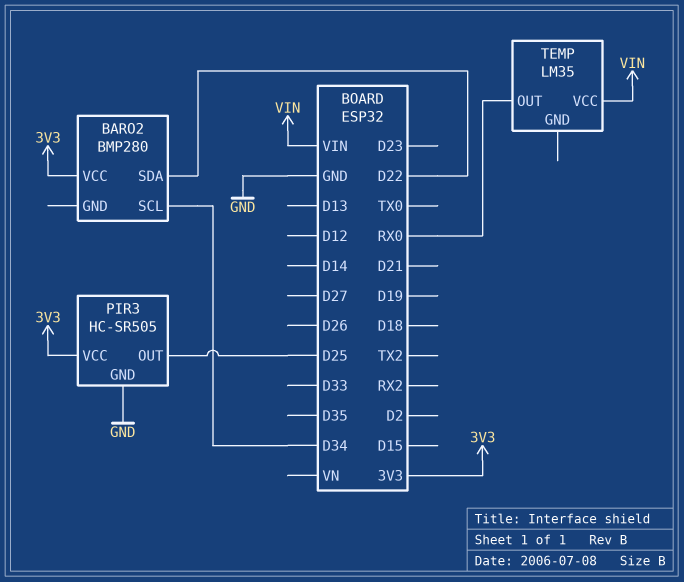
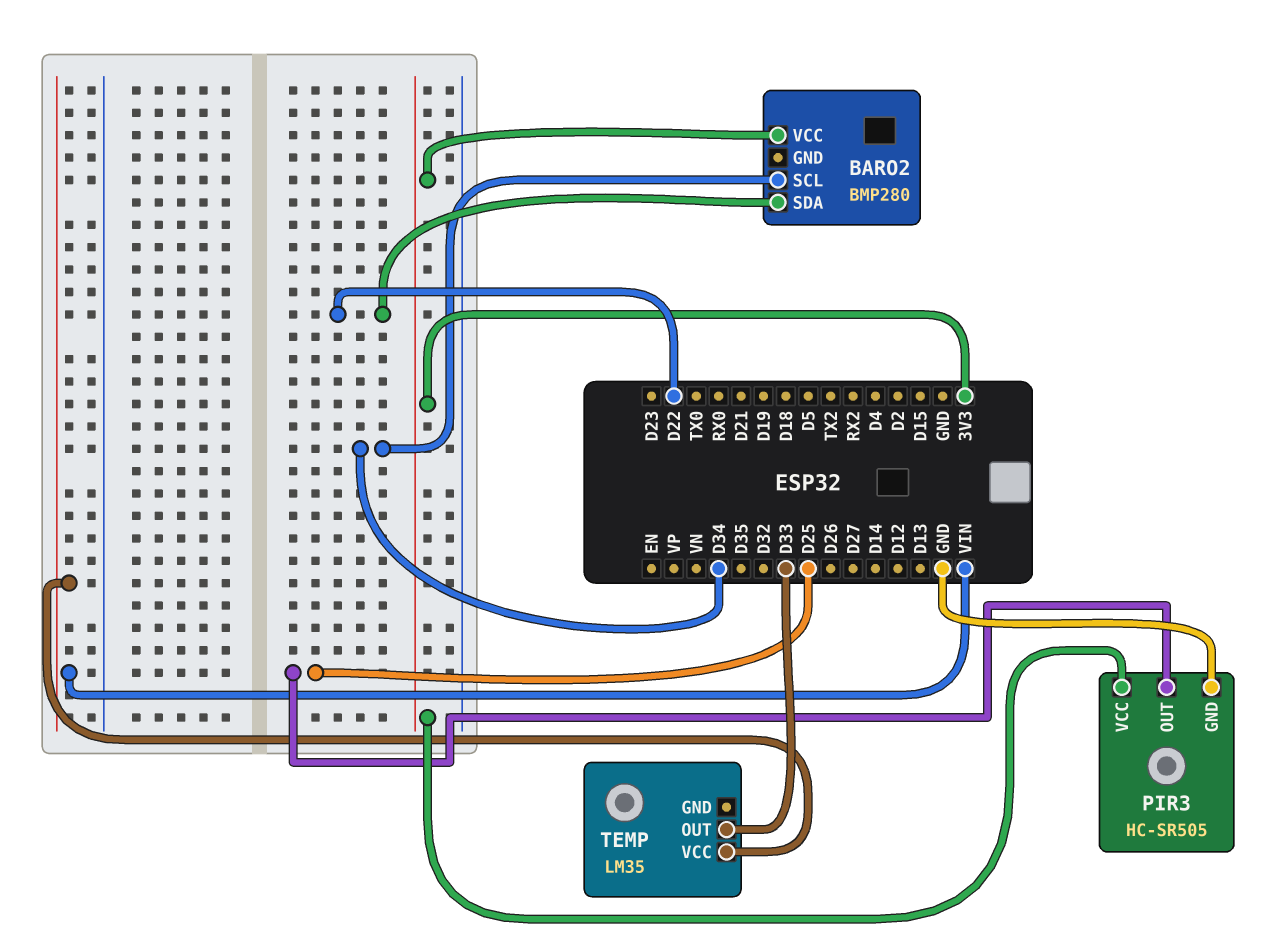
TEMP pin OUT: RX0 -> D33

